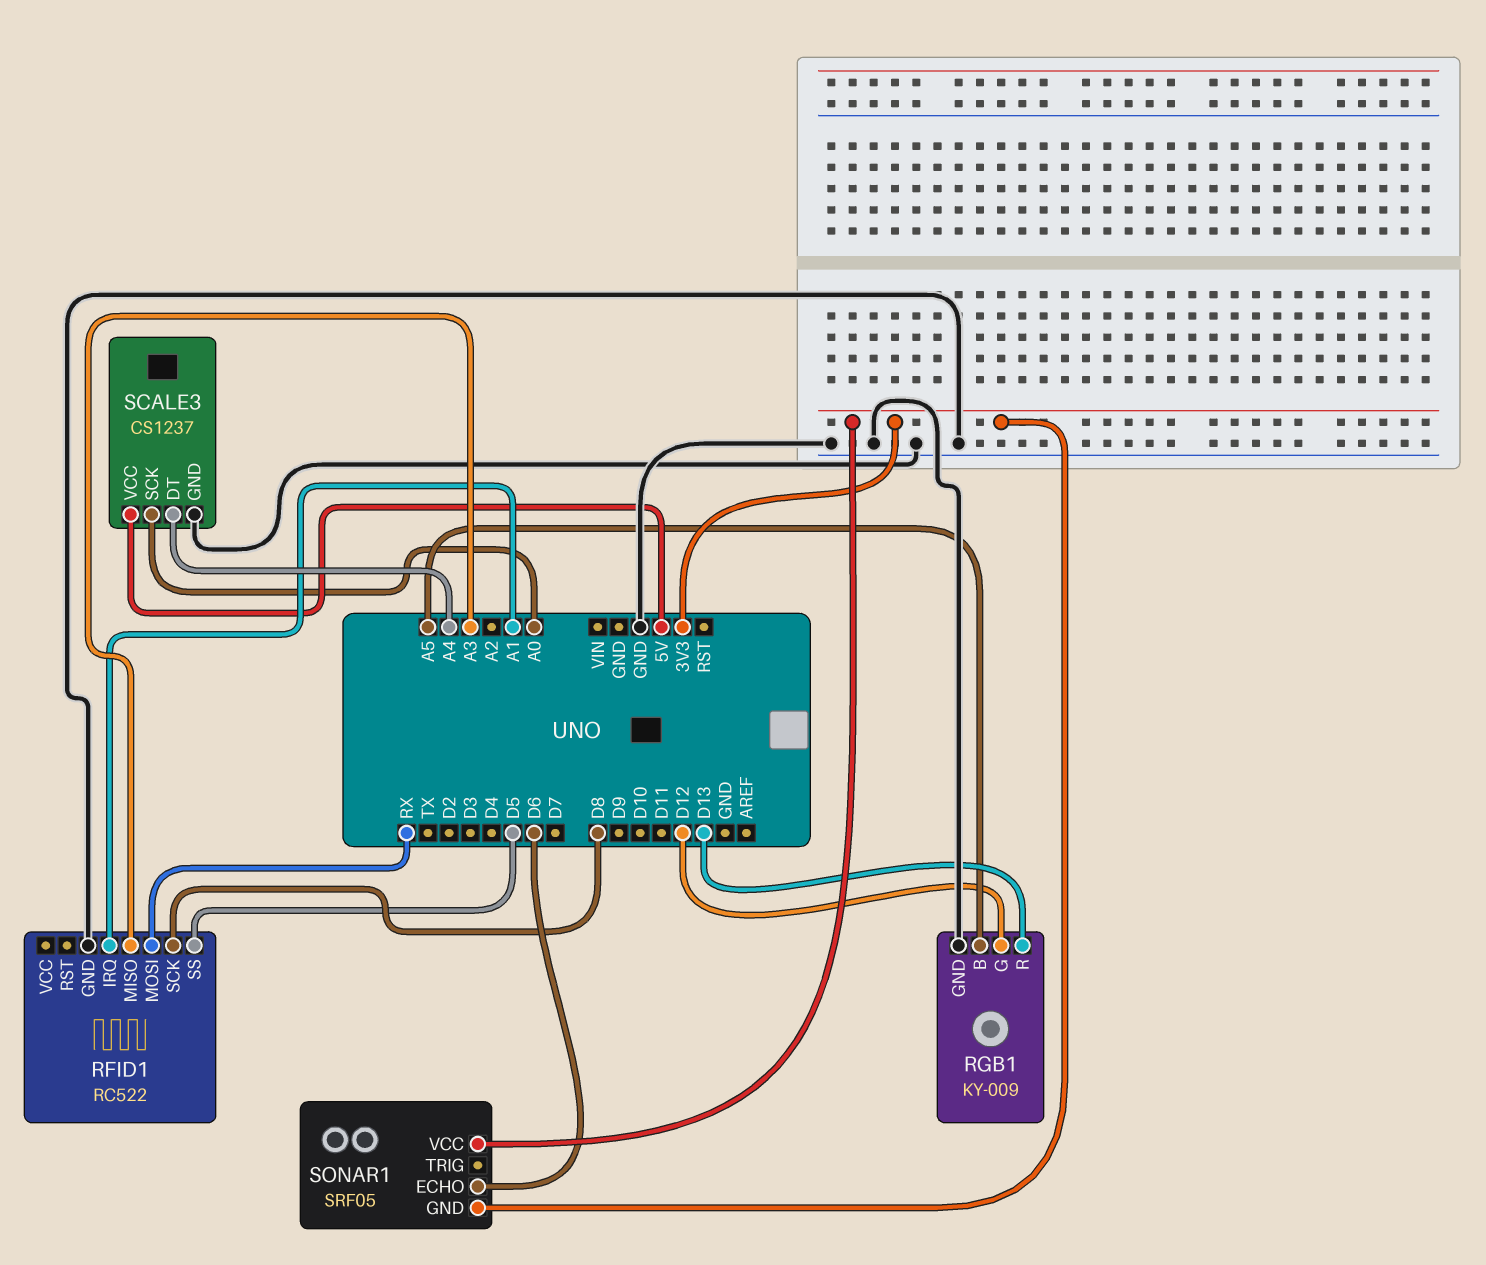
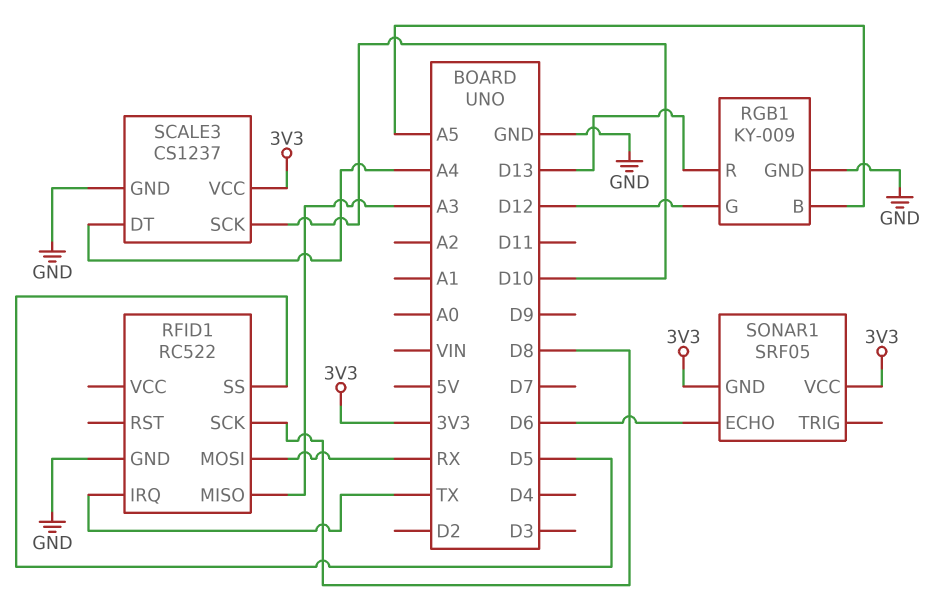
RFID1 pin IRQ: A1 -> TX
SCALE3 pin SCK: A0 -> D10
SCALE3 pin VCC: 5V -> 3V3

